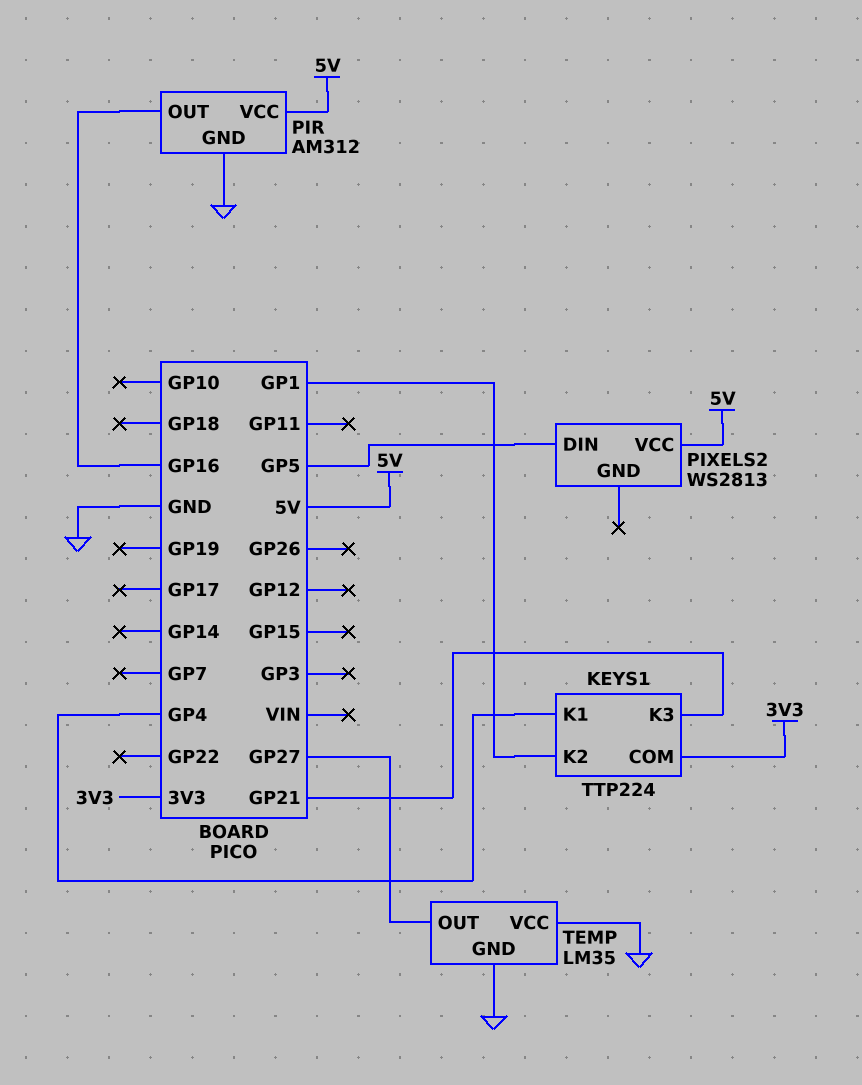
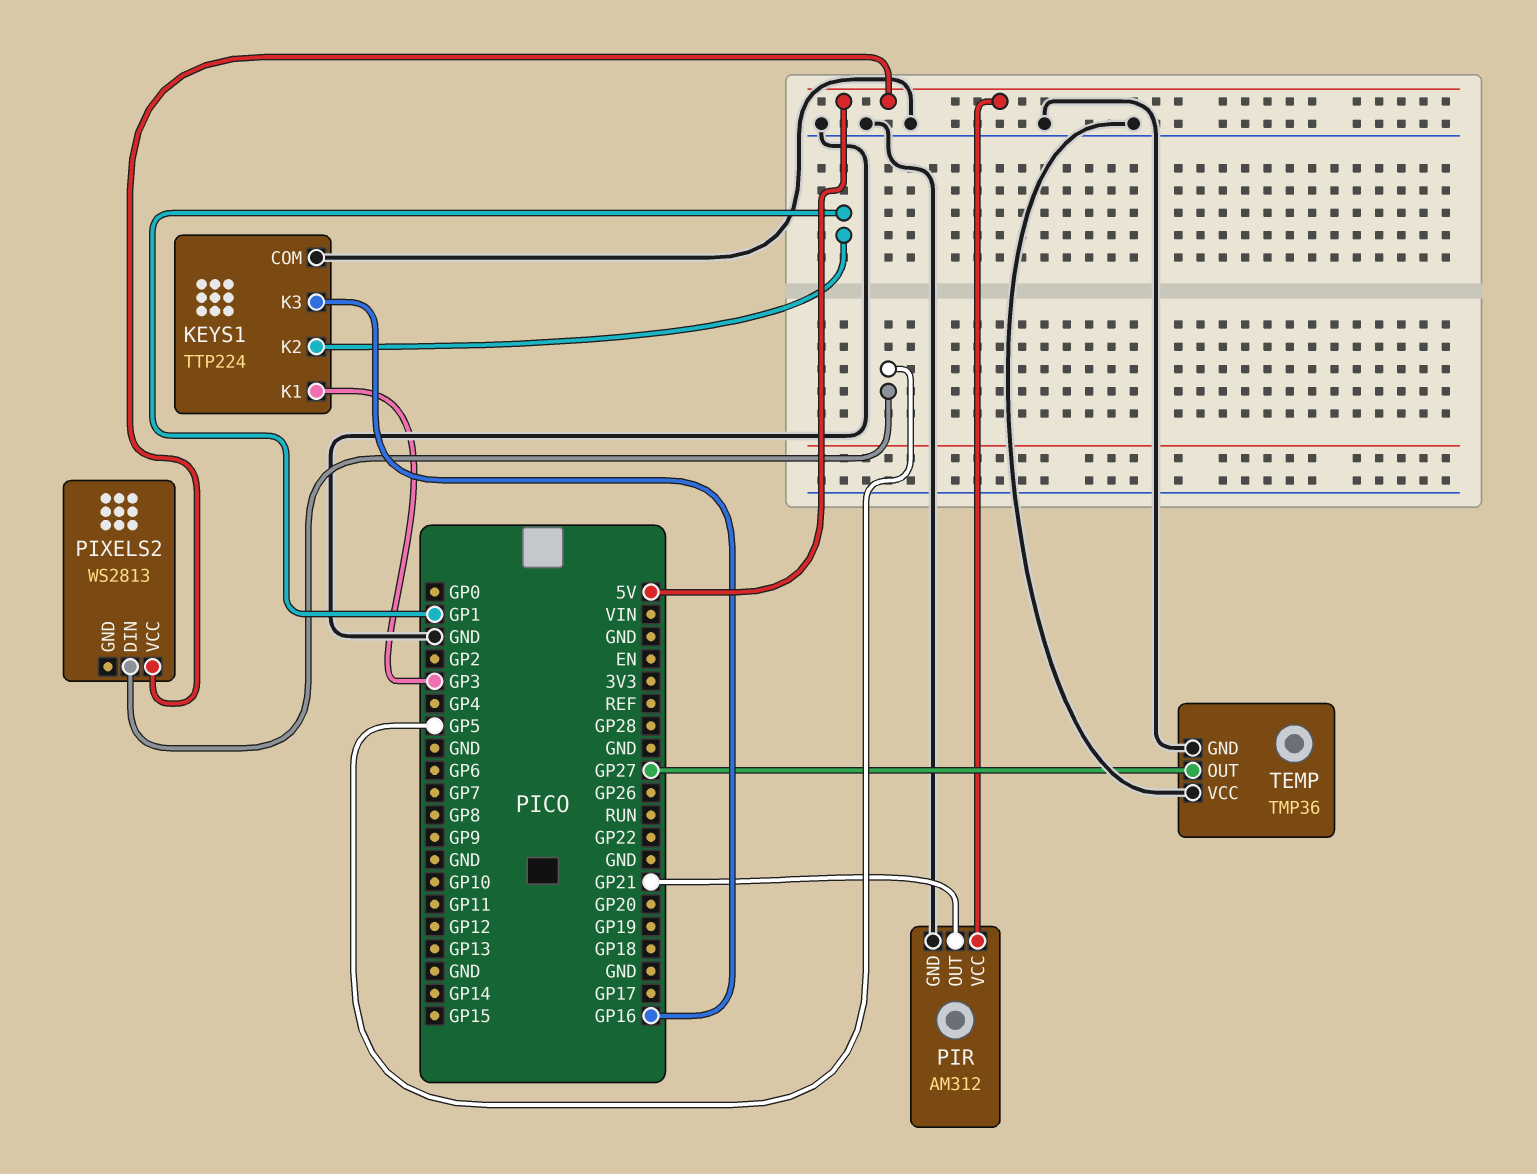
KEYS1 pin COM: 3V3 -> GND
KEYS1 pin K1: GP4 -> GP3
KEYS1 pin K3: GP21 -> GP16
PIR pin OUT: GP16 -> GP21
TEMP: LM35 -> TMP36

